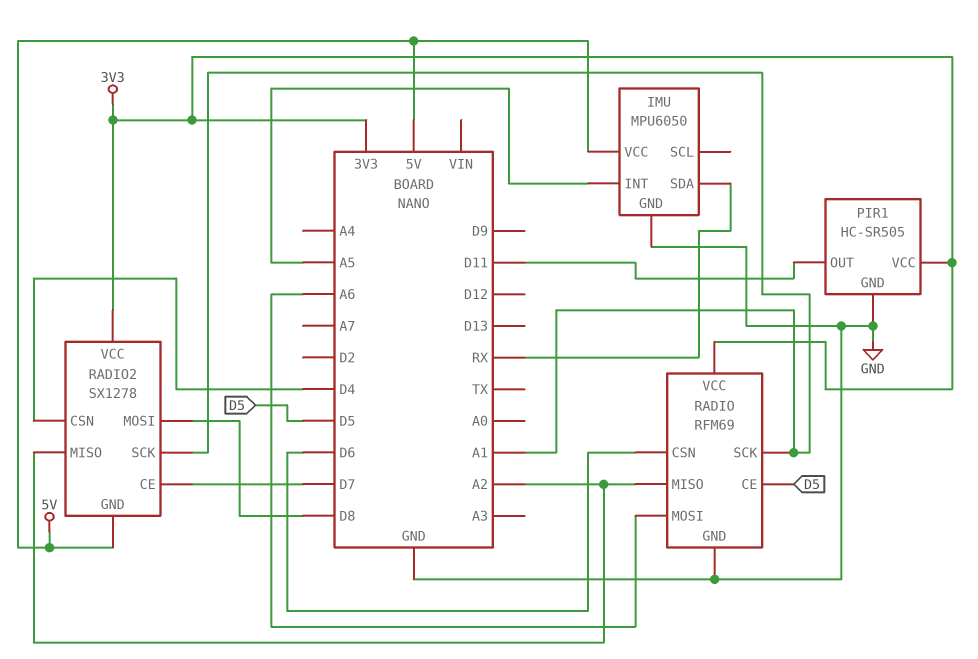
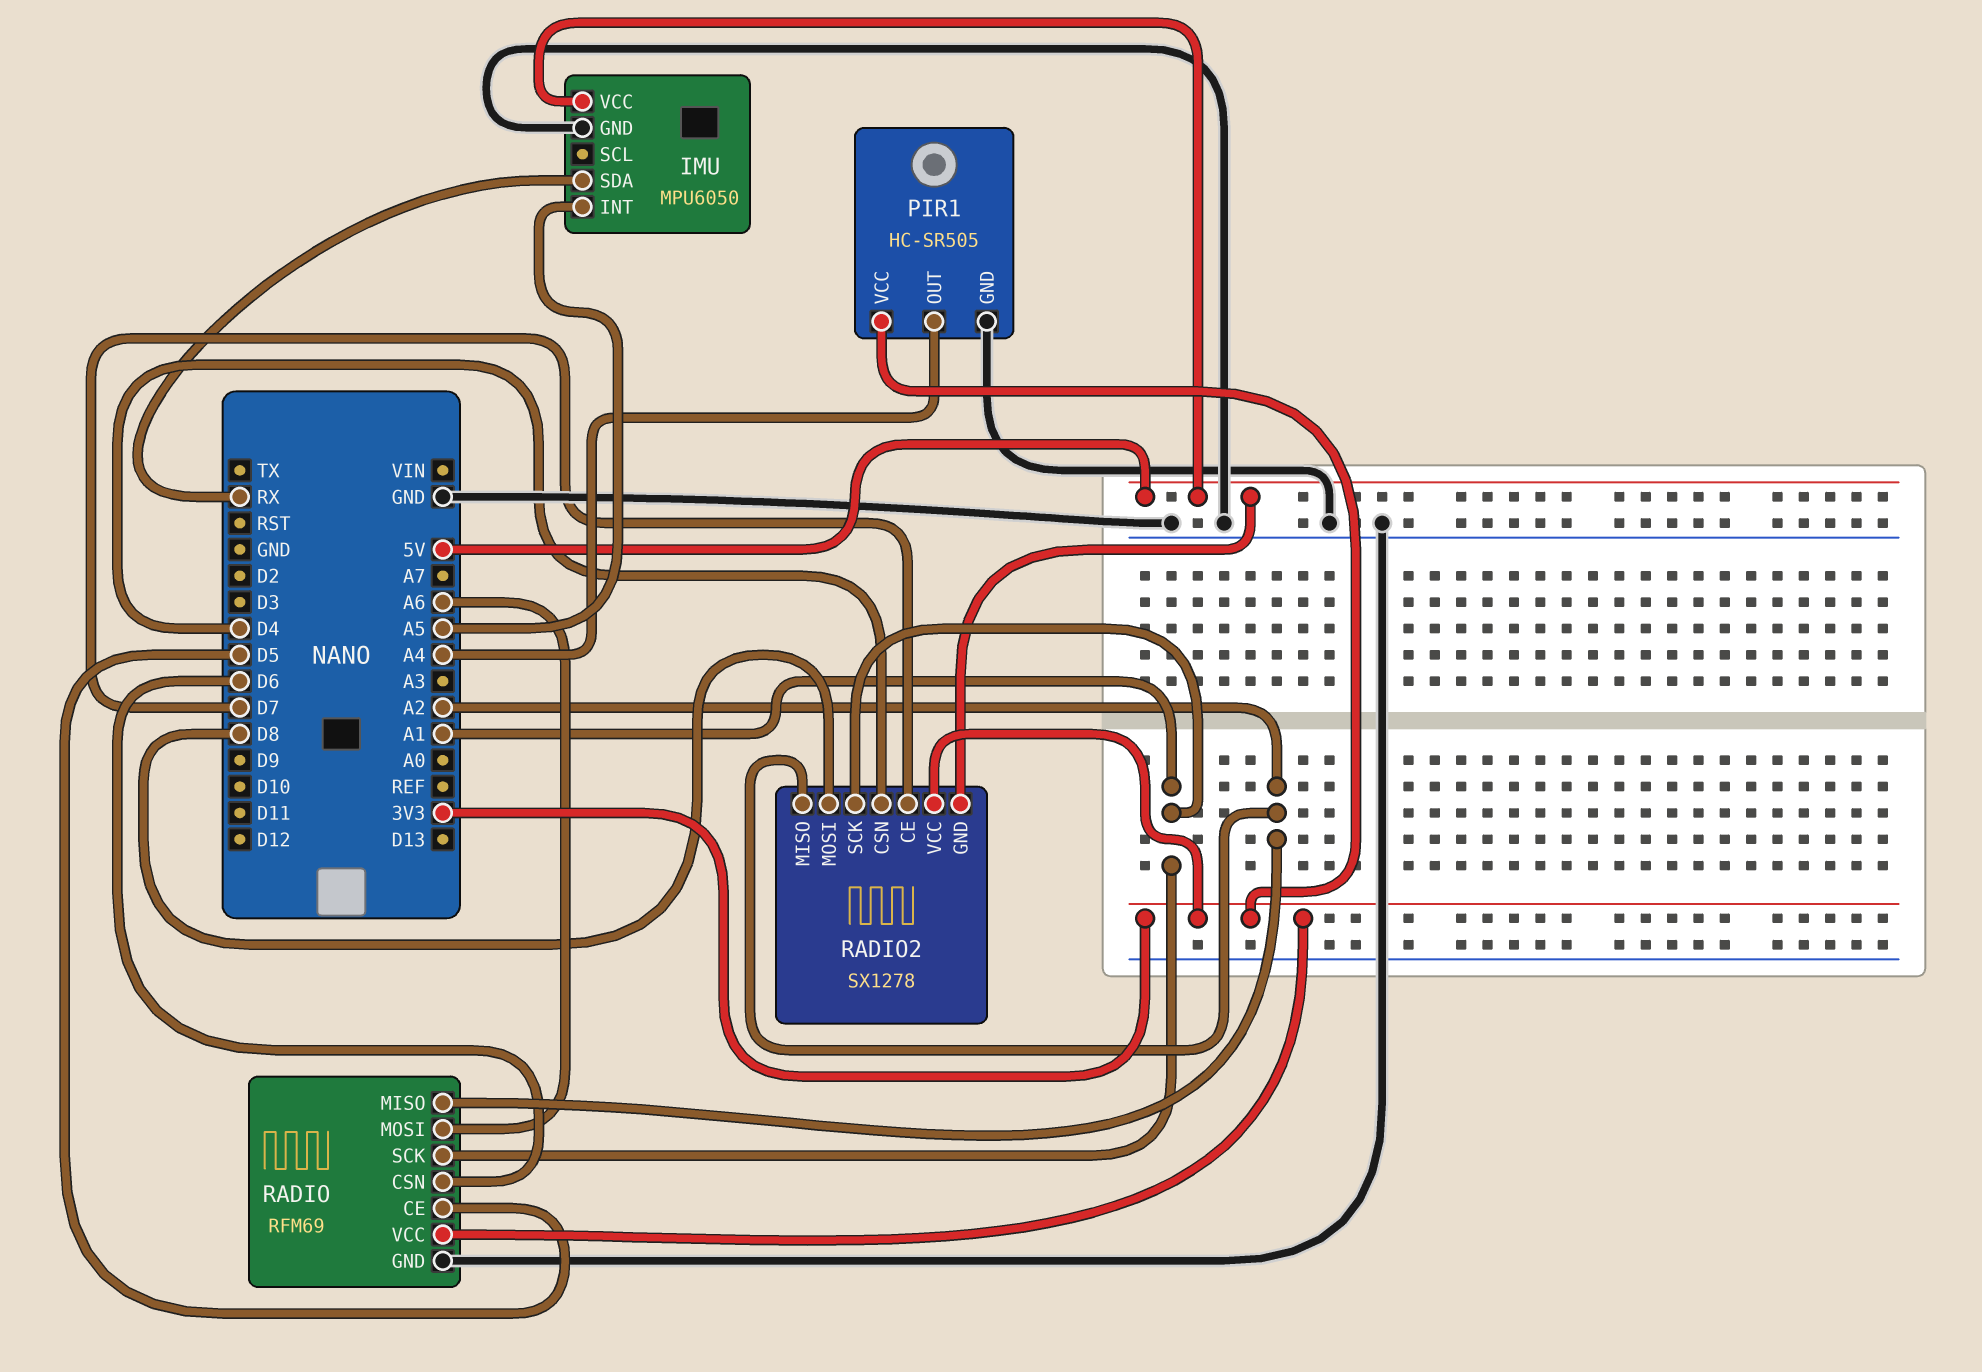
PIR1 pin OUT: D11 -> A4

